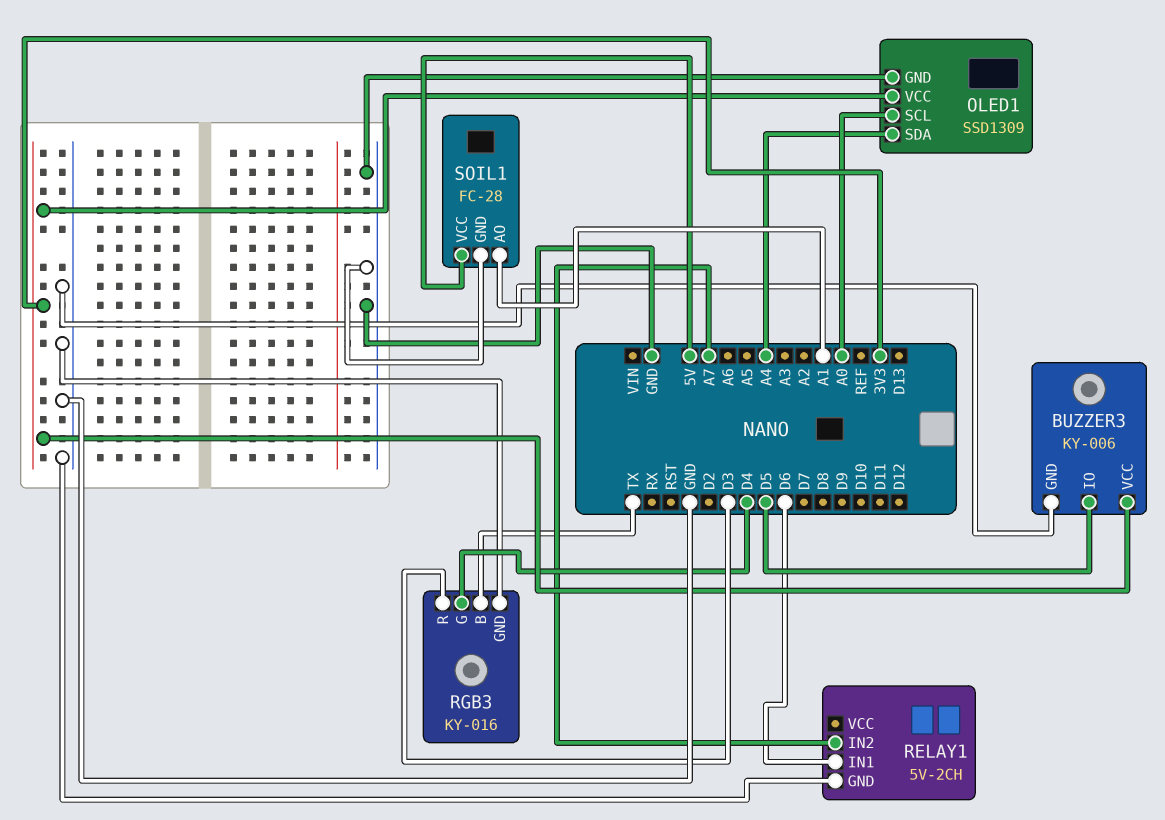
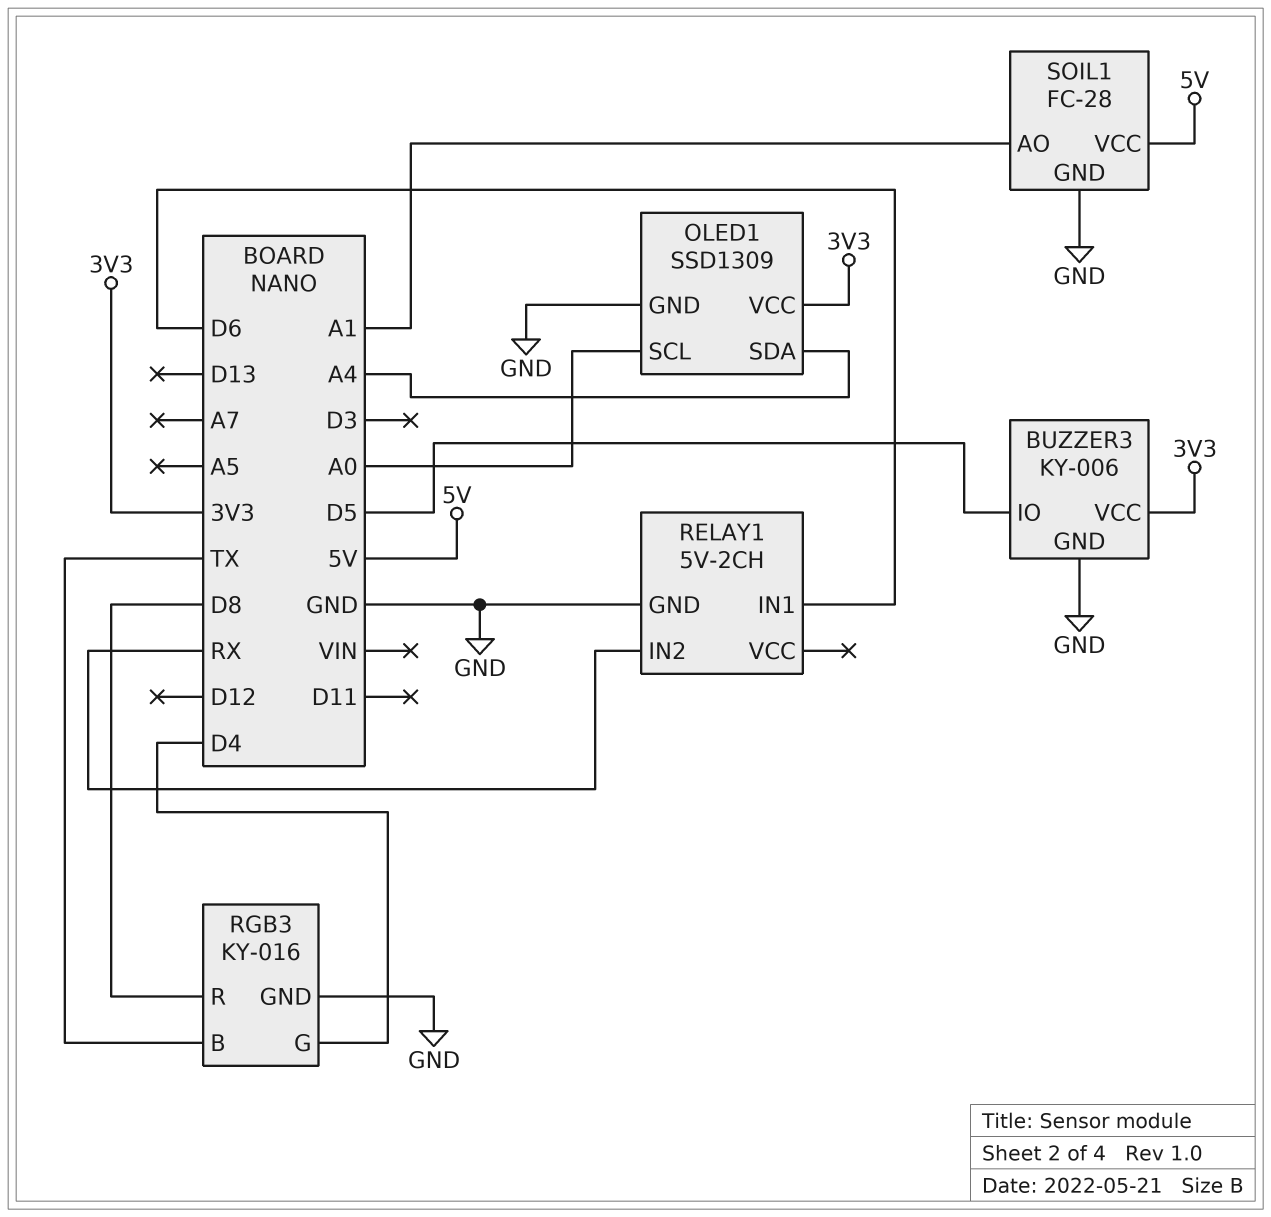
RELAY1 pin IN2: A7 -> RX
RGB3 pin R: D3 -> D8

